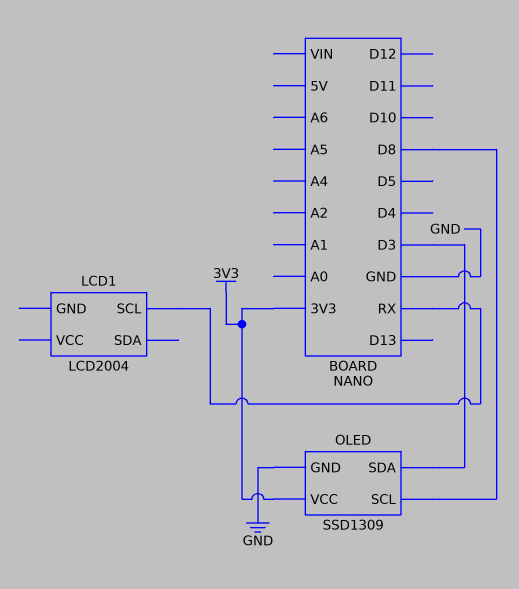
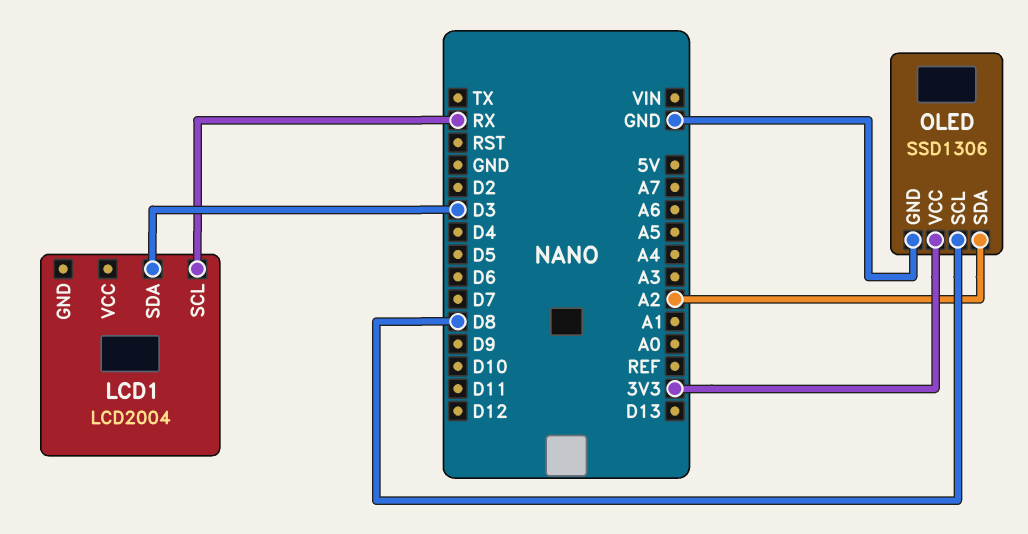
LCD1 pin SDA: none -> D3
OLED: SSD1309 -> SSD1306
OLED pin SDA: D3 -> A2

